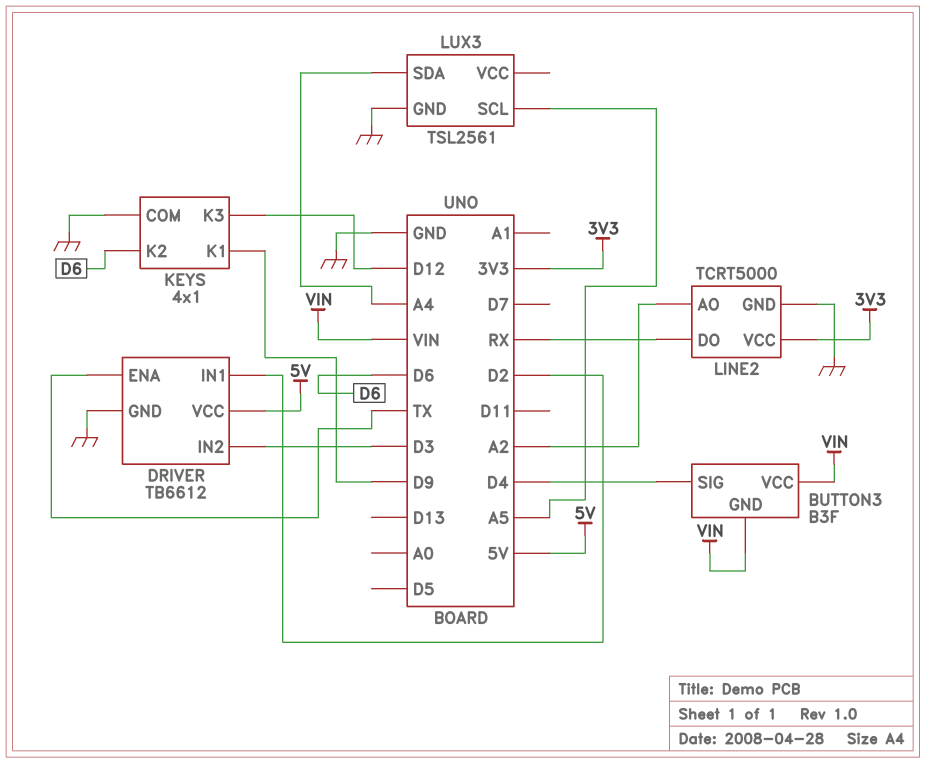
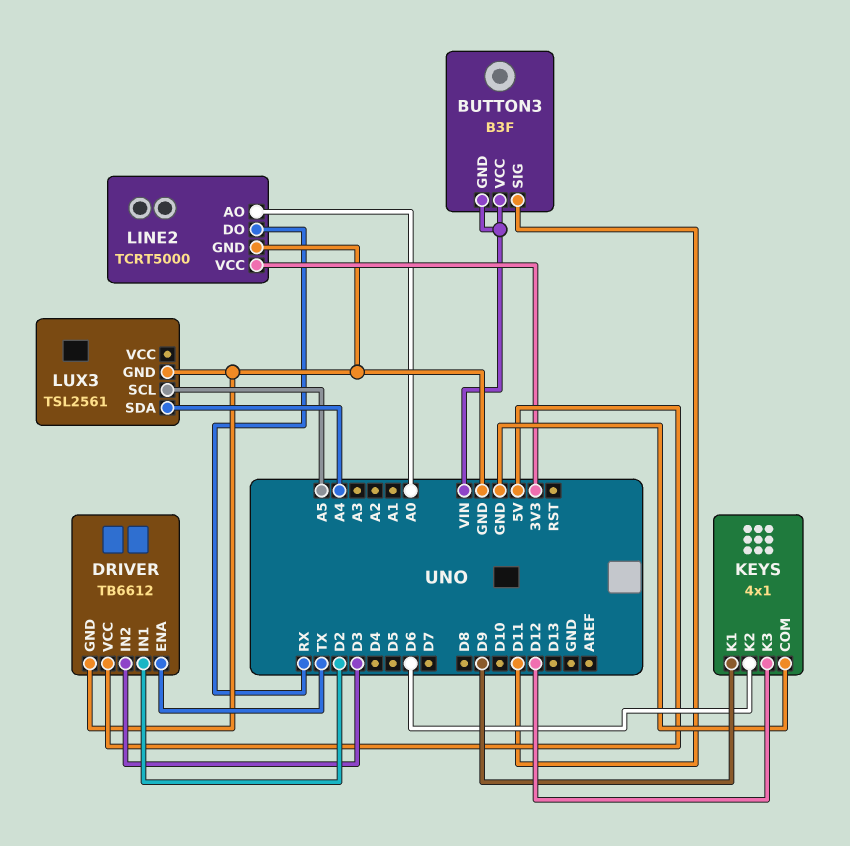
BUTTON3 pin SIG: D4 -> D11
LINE2 pin AO: A2 -> A0

